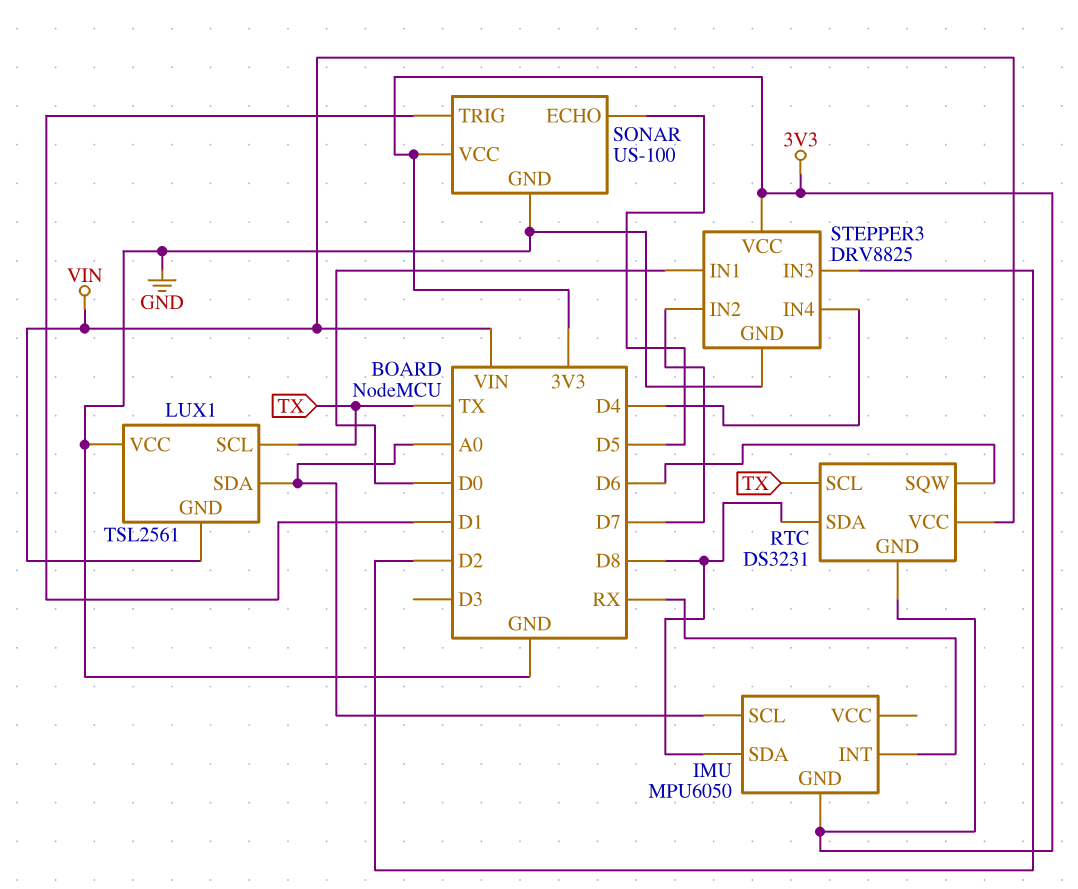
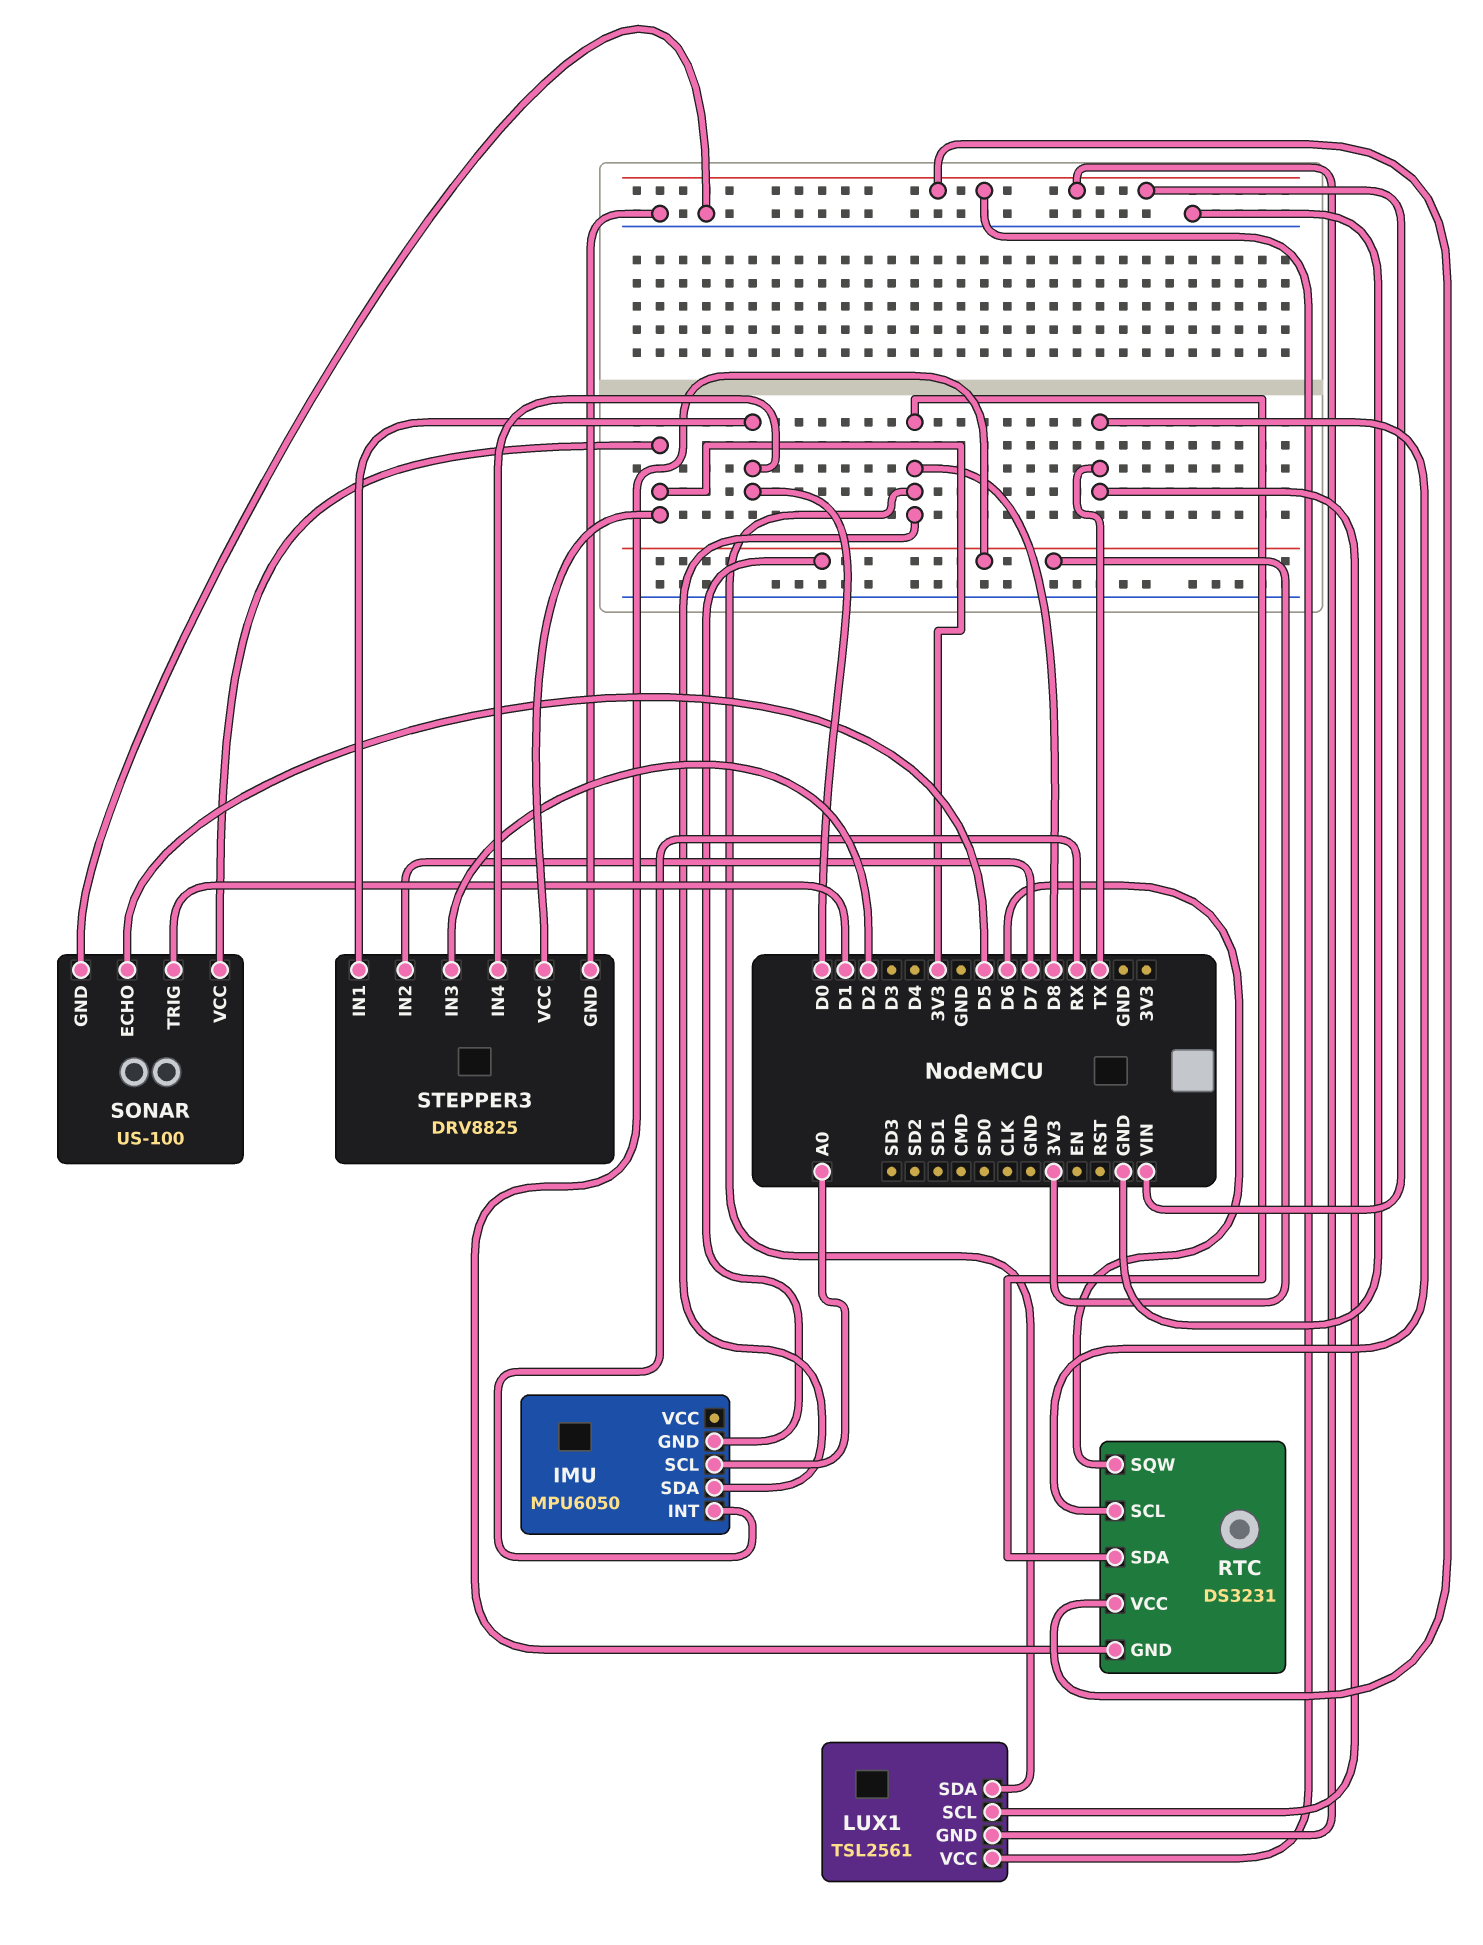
LUX1 pin SDA: A0 -> D8
LUX1 pin VCC: GND -> VIN
STEPPER3 pin IN4: D4 -> D0

